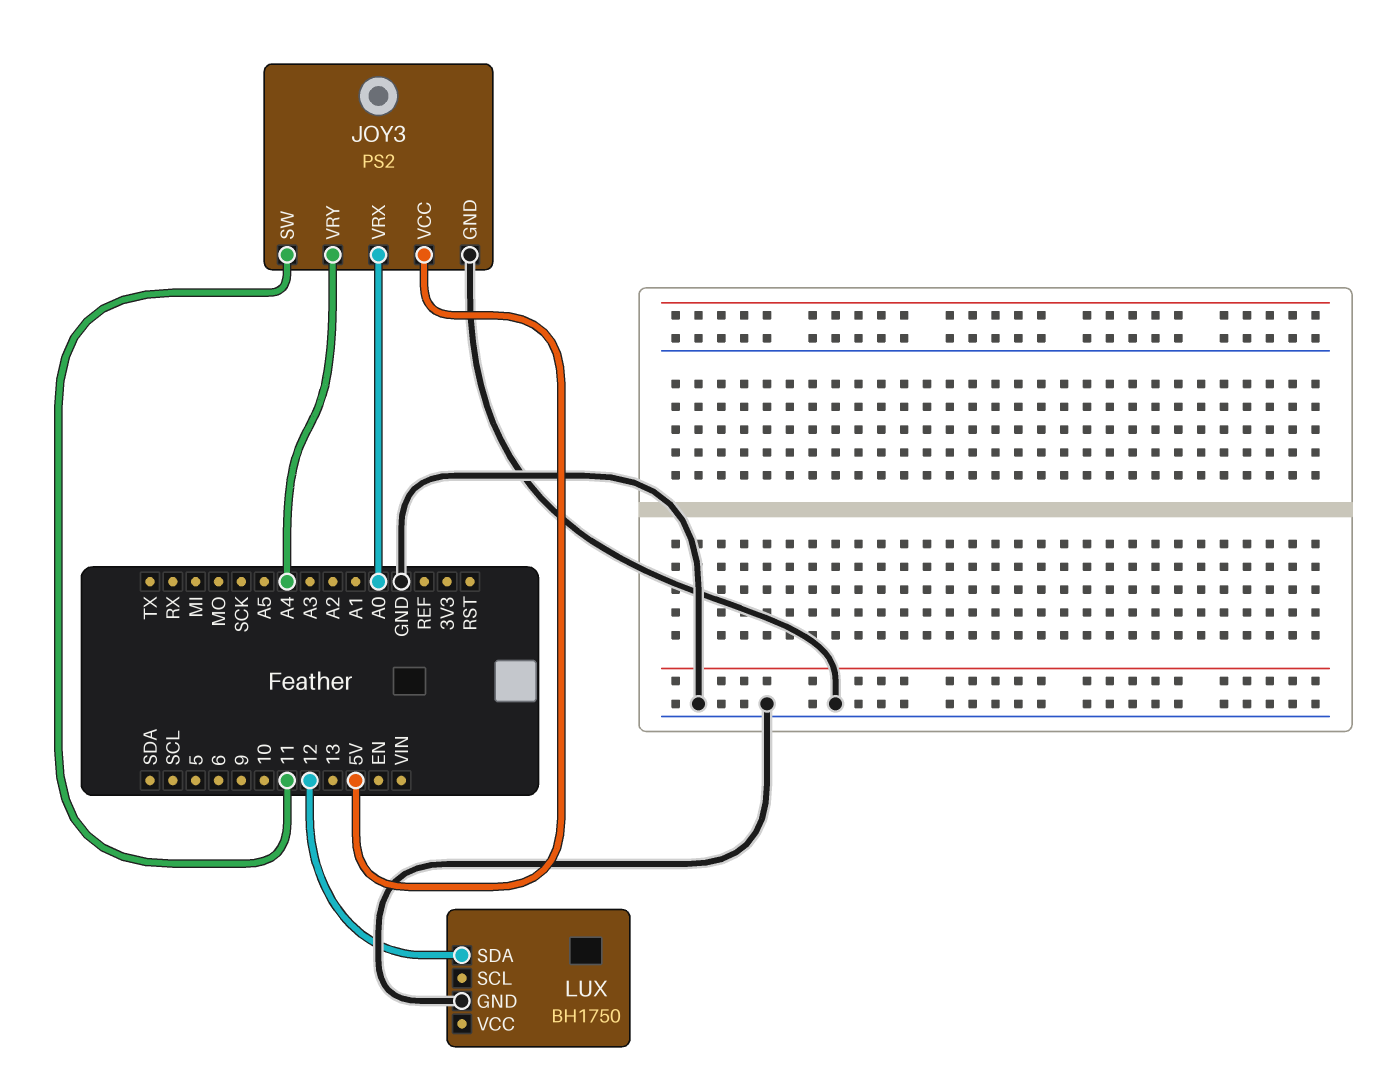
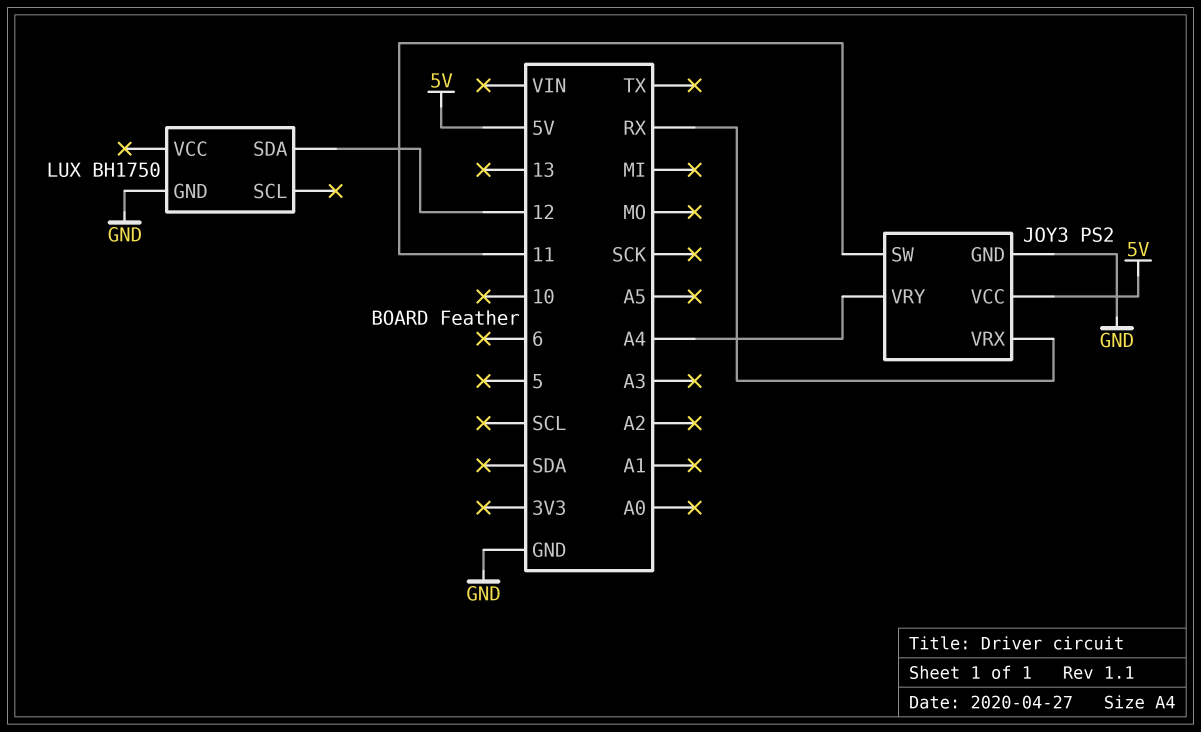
JOY3 pin VRX: A0 -> RX

